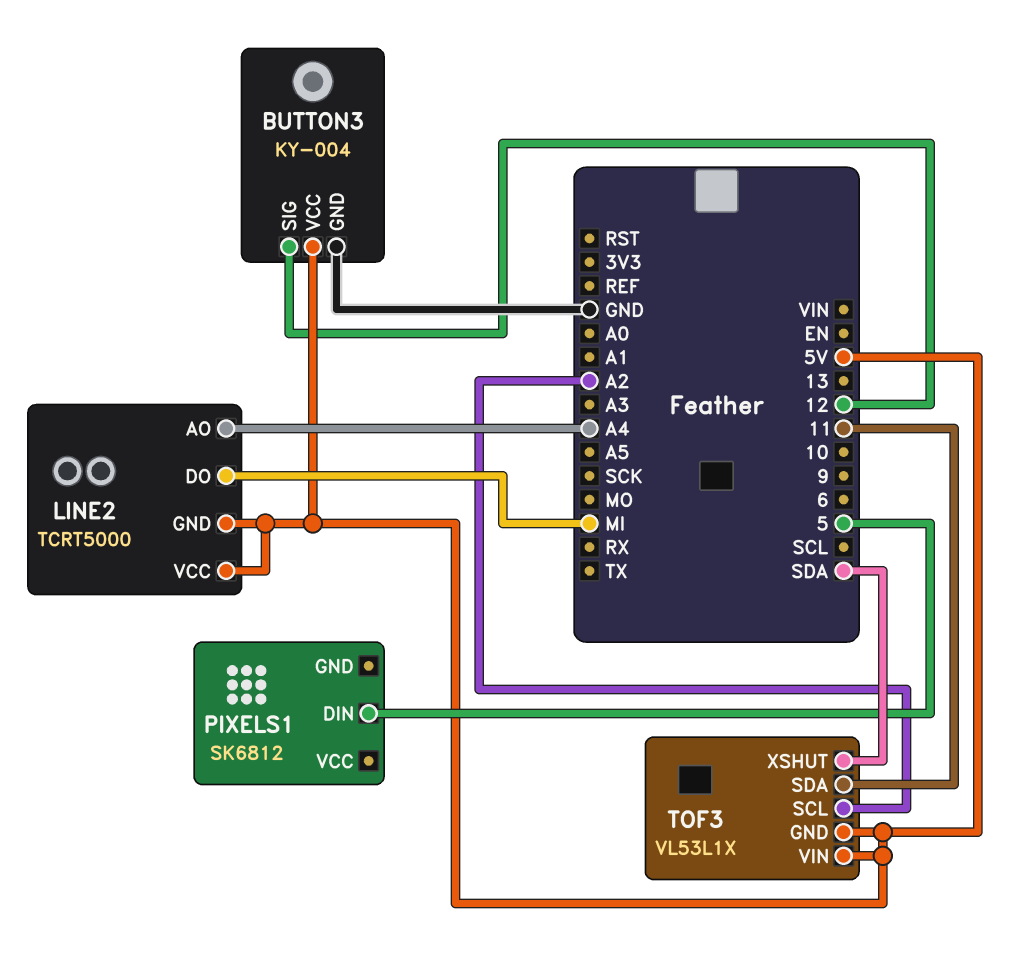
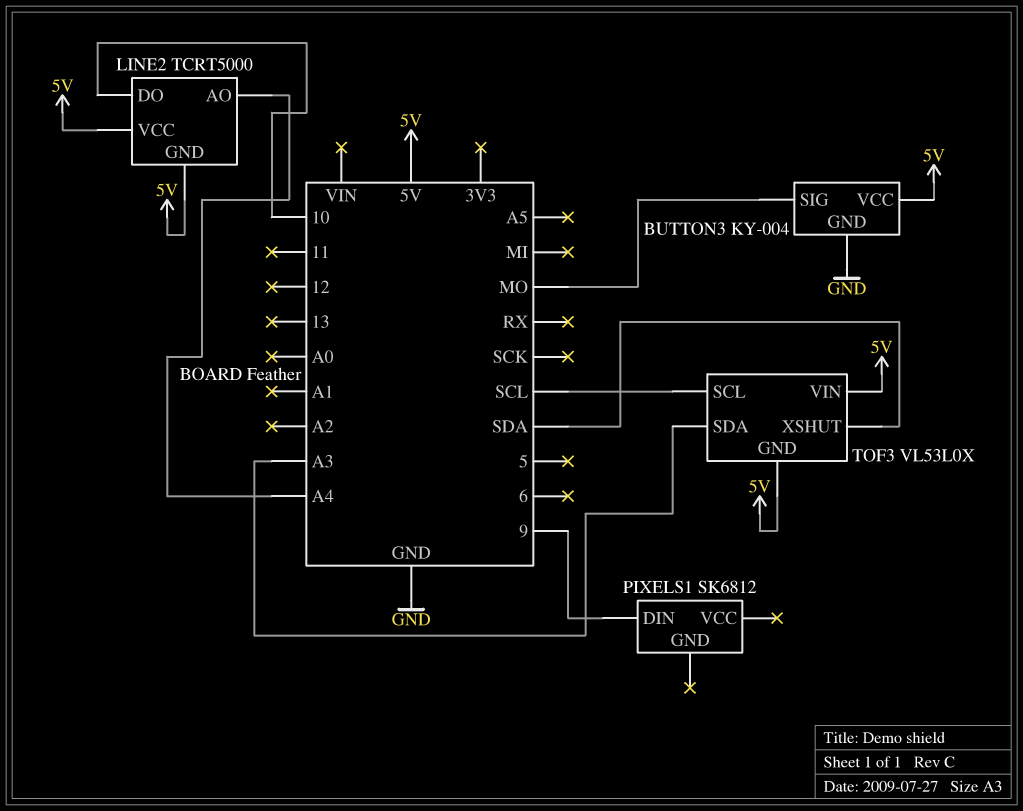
BUTTON3 pin SIG: 12 -> MO
LINE2 pin DO: MI -> 10
PIXELS1 pin DIN: 5 -> 9
TOF3: VL53L1X -> VL53L0X
TOF3 pin SCL: A2 -> SCL
TOF3 pin SDA: 11 -> A3

